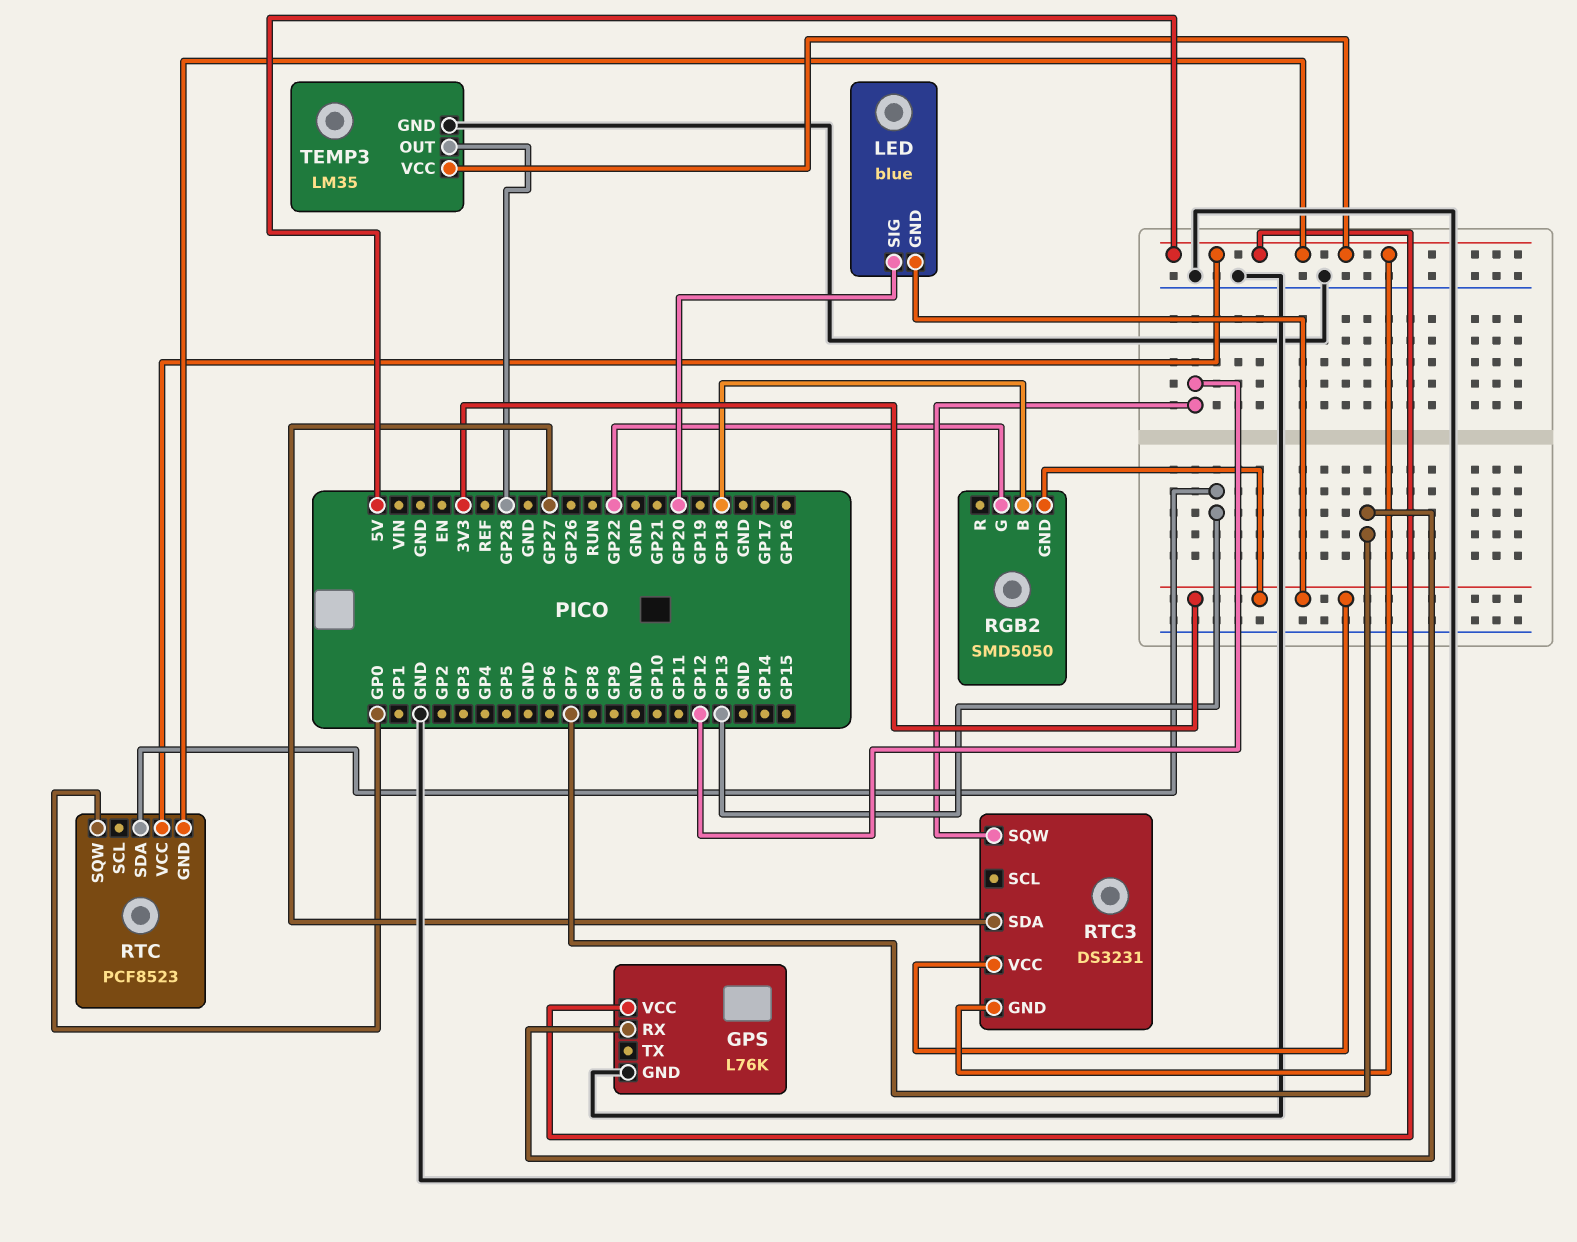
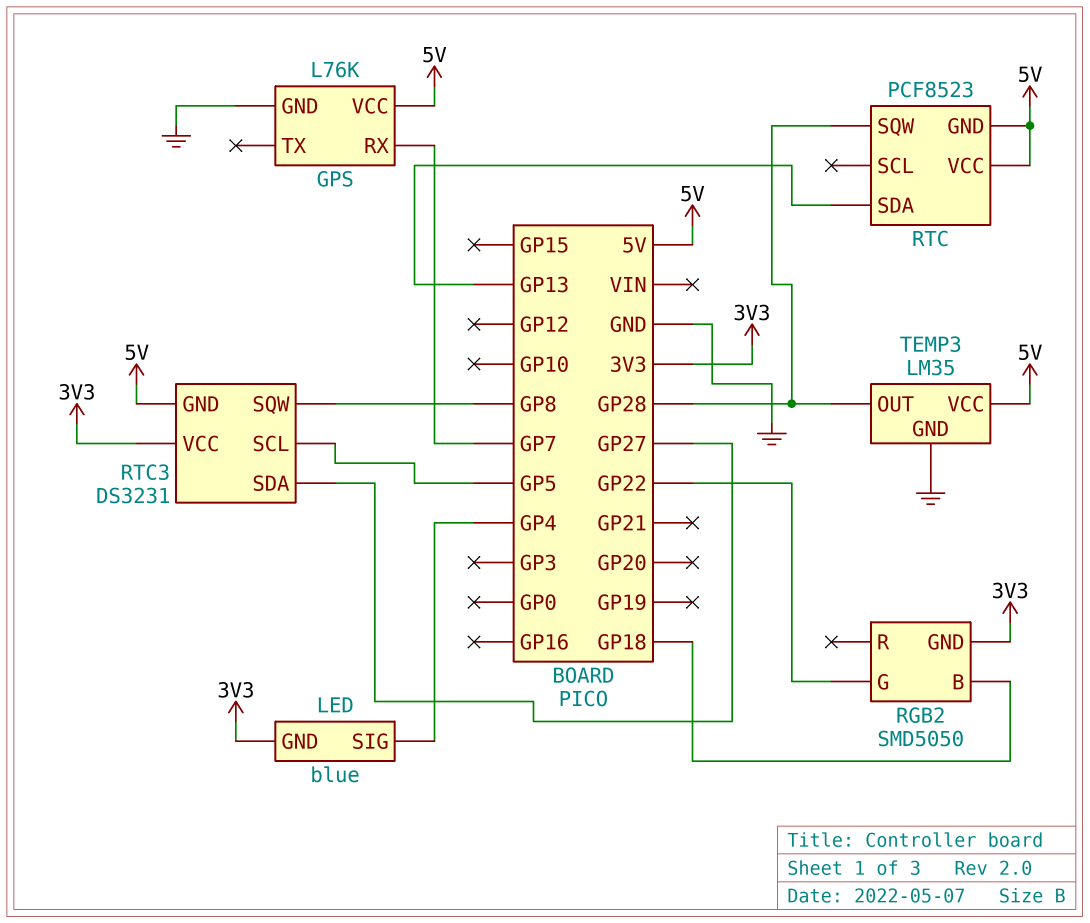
LED pin SIG: GP20 -> GP4
RTC pin SQW: GP0 -> GP28
RTC3 pin SCL: none -> GP5
RTC3 pin SQW: GP12 -> GP8

